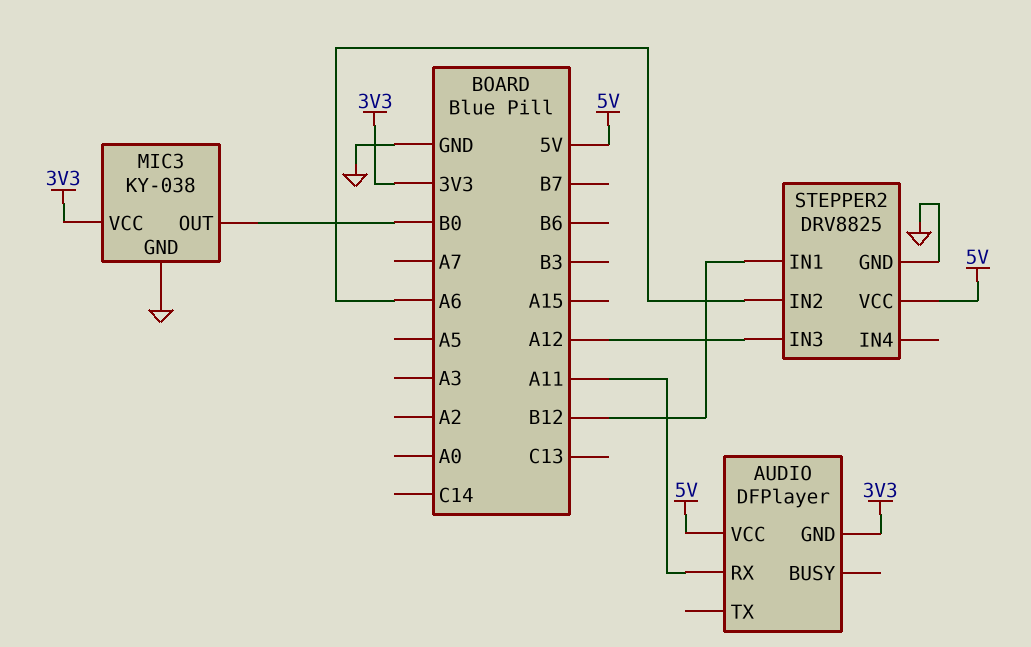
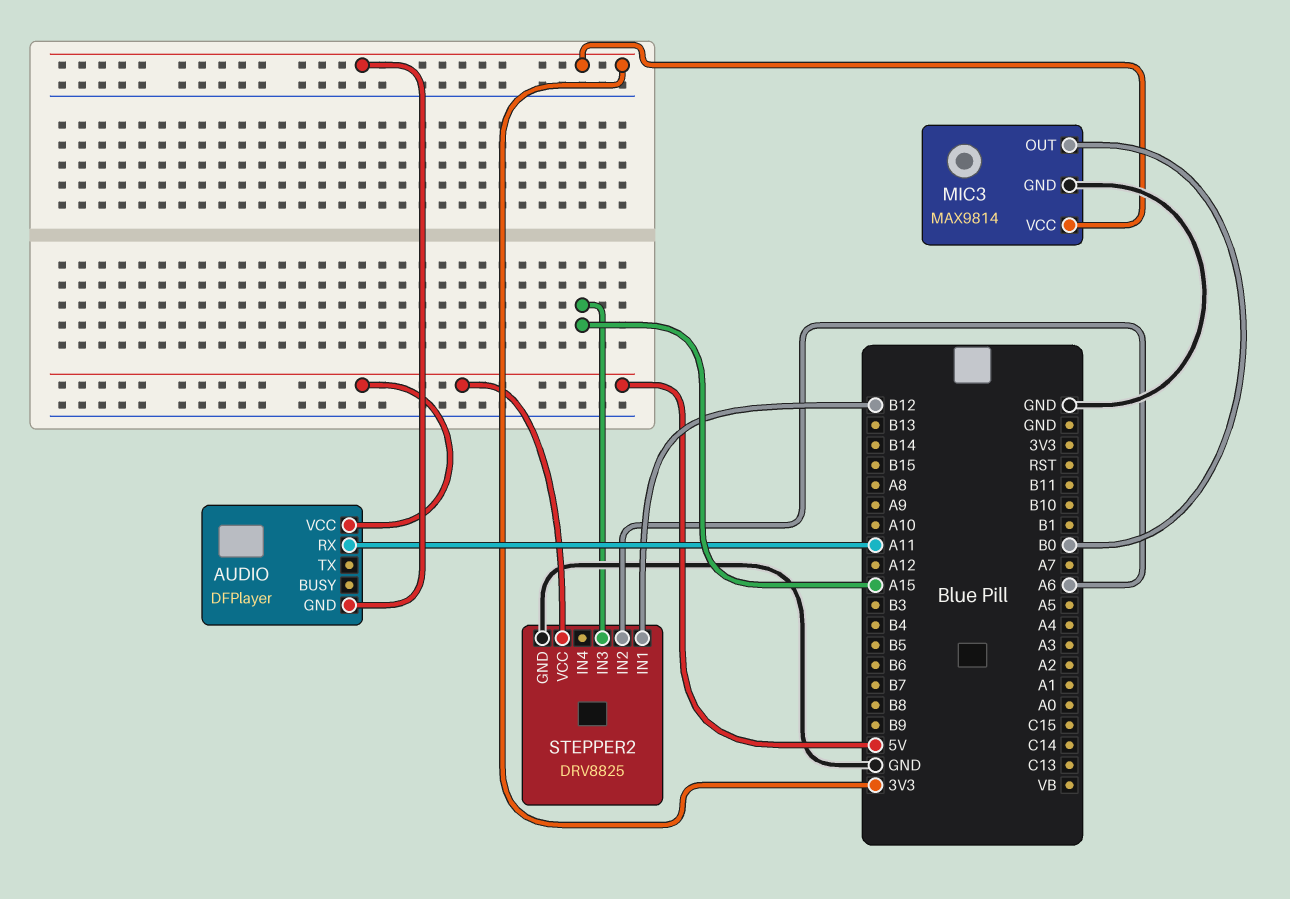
MIC3: KY-038 -> MAX9814
STEPPER2 pin IN3: A12 -> A15

